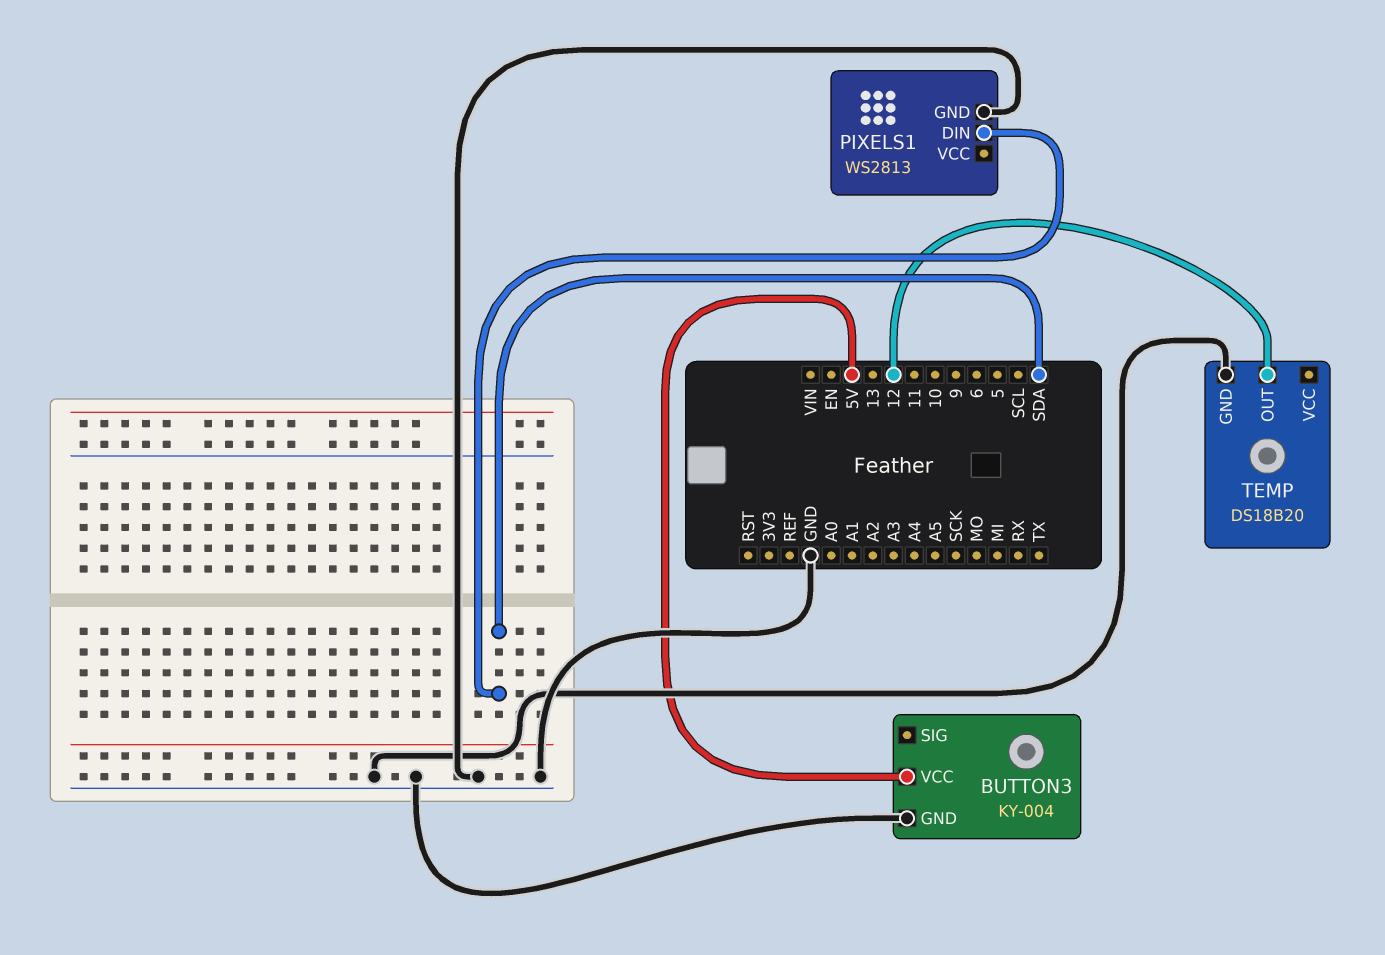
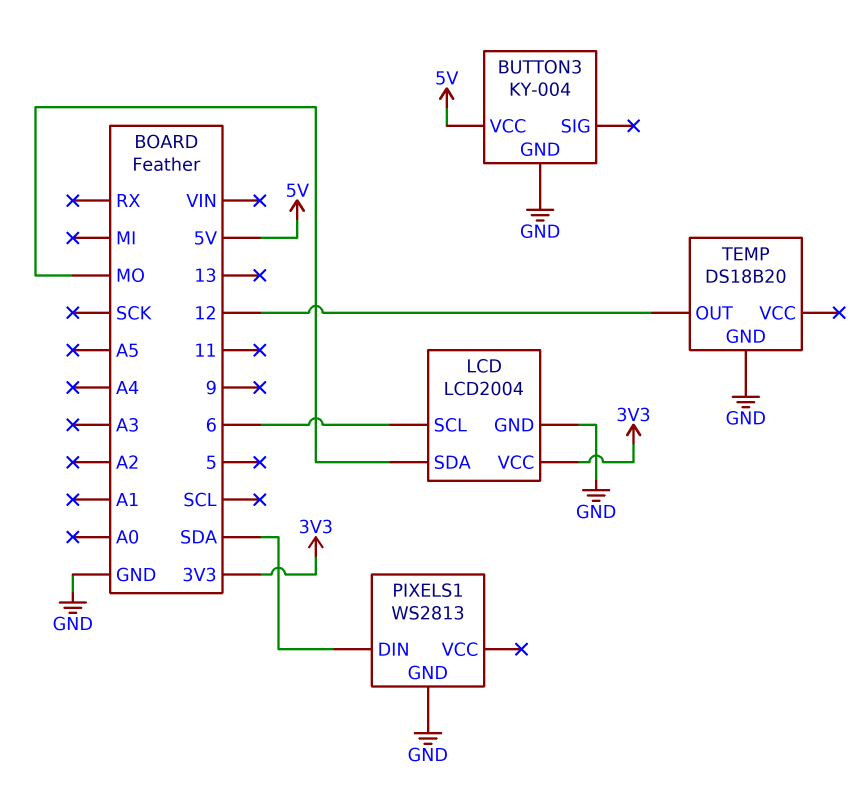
LCD: none -> LCD2004
LCD pin GND: none -> GND
LCD pin SCL: none -> 6
LCD pin SDA: none -> MO
LCD pin VCC: none -> 3V3

